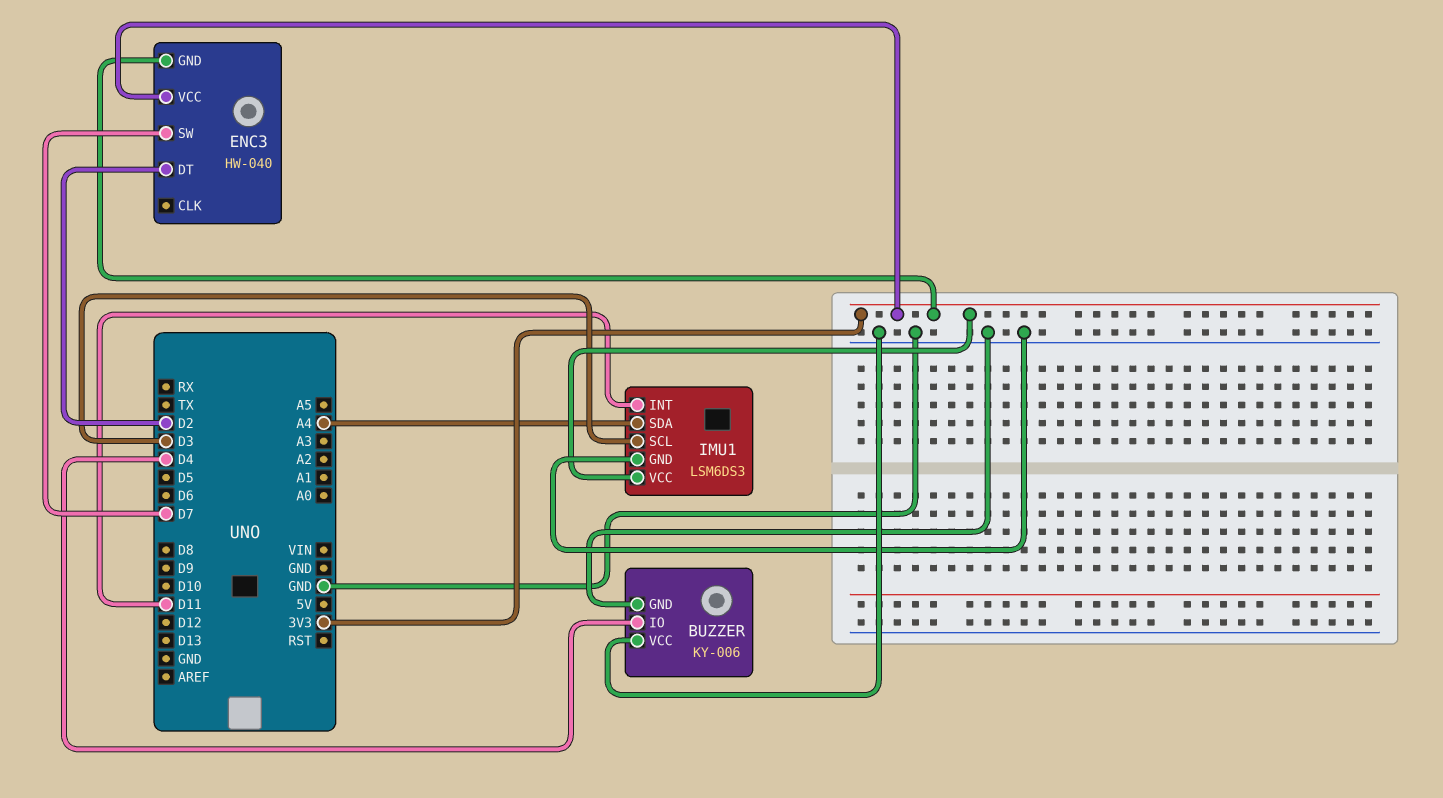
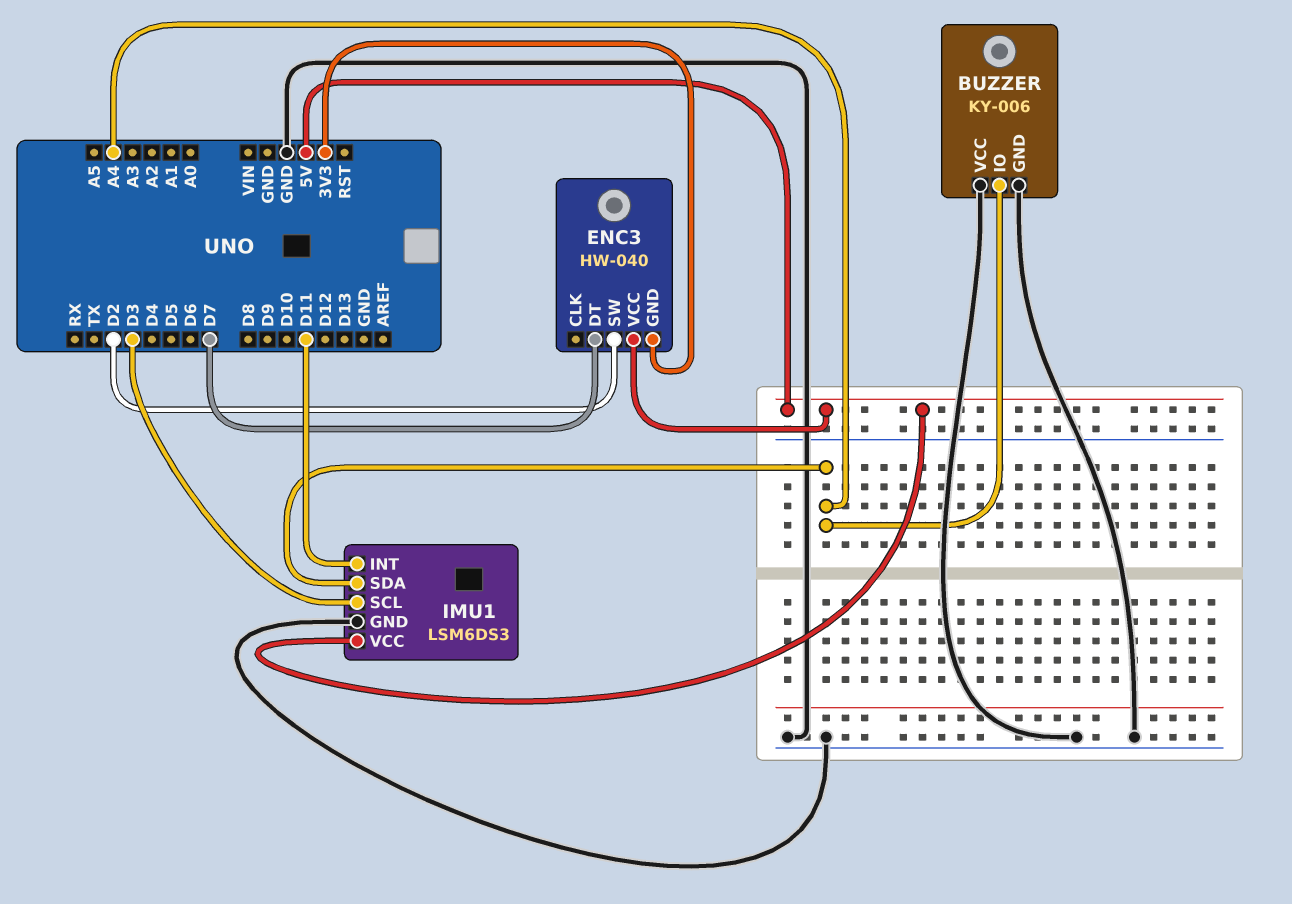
BUZZER pin IO: D4 -> A4
ENC3 pin DT: D2 -> D7
ENC3 pin SW: D7 -> D2
ENC3 pin VCC: 3V3 -> 5V
IMU1 pin VCC: 3V3 -> 5V

